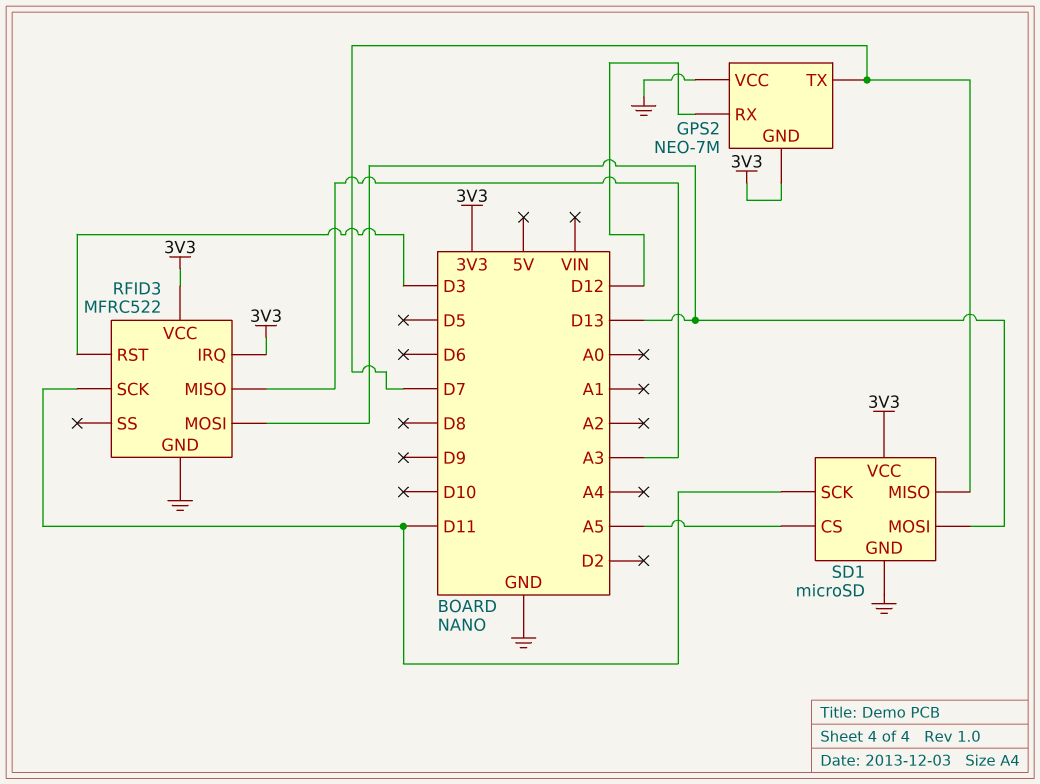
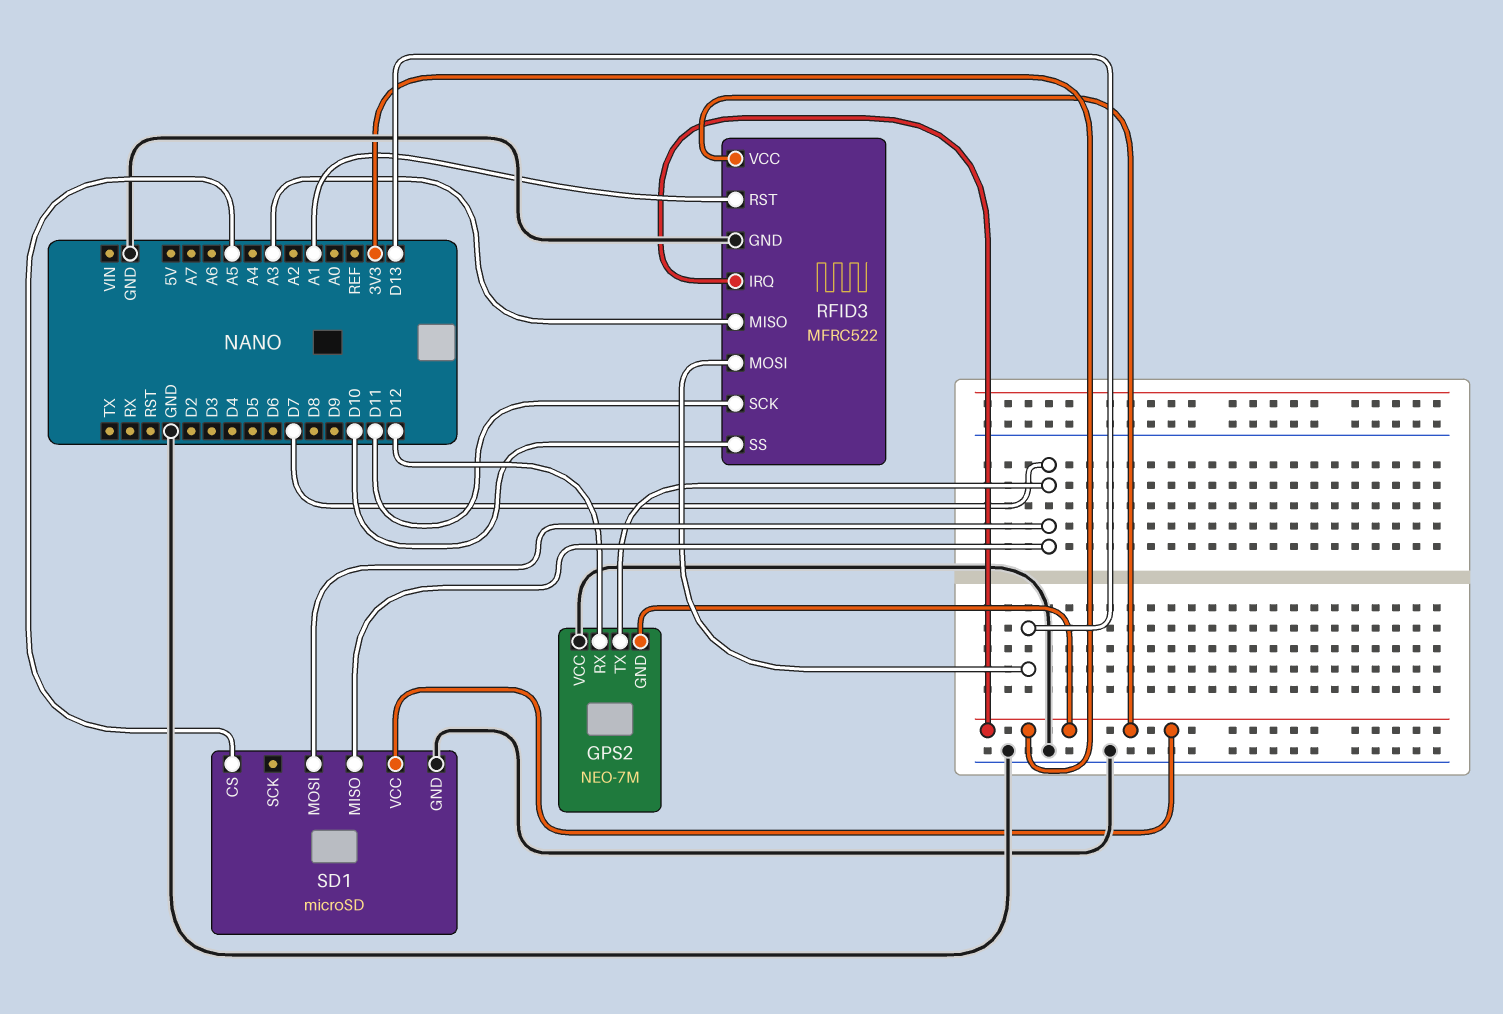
RFID3 pin RST: D3 -> A1
RFID3 pin SS: none -> D10
SD1 pin MOSI: D13 -> D7
SD1 pin SCK: D11 -> none

